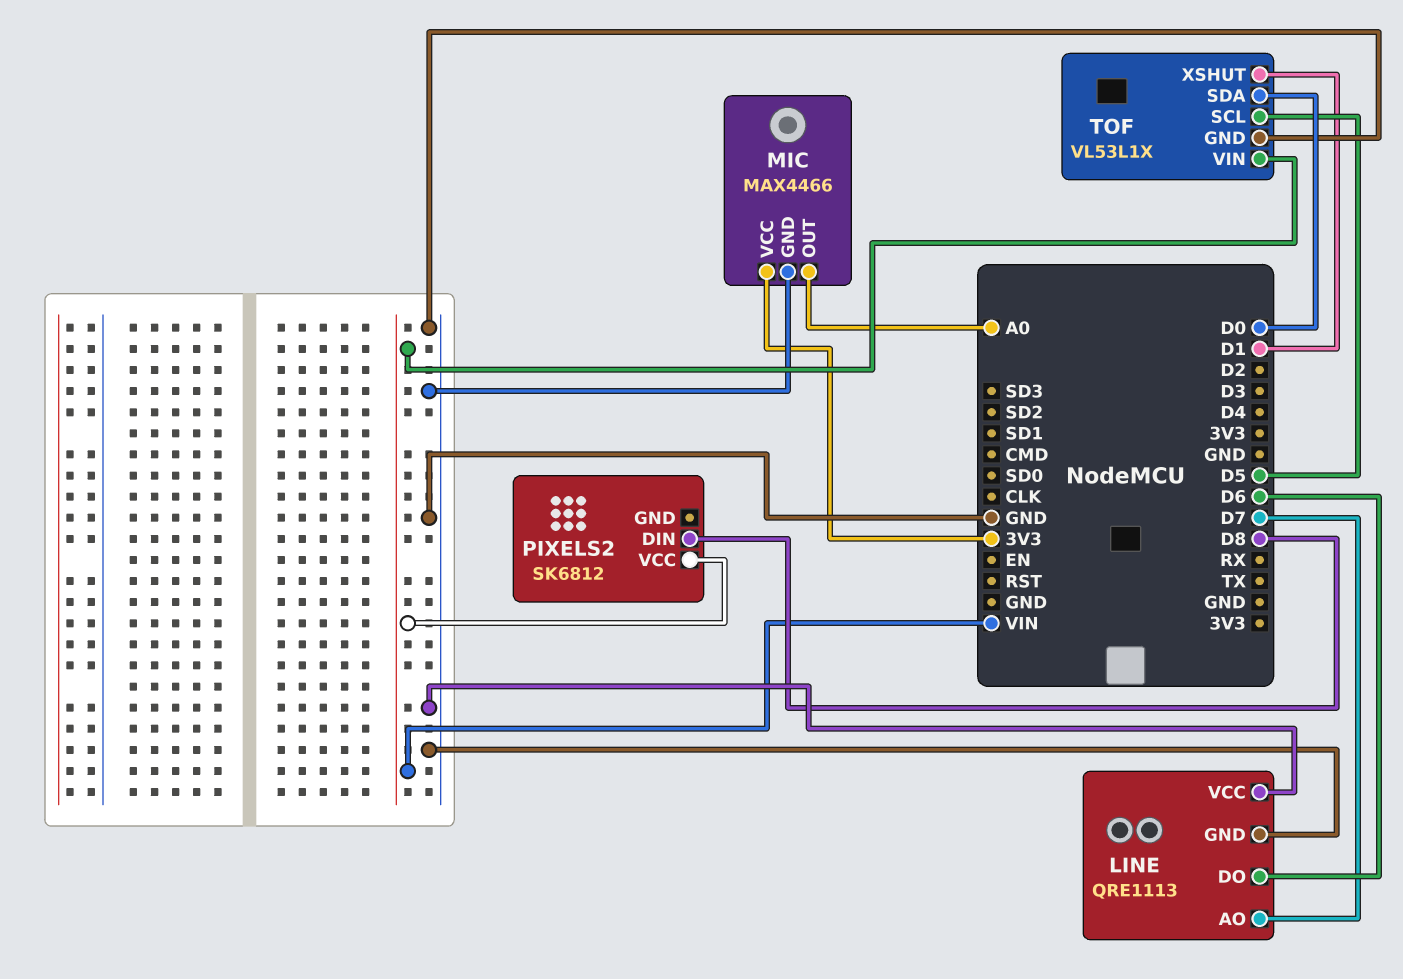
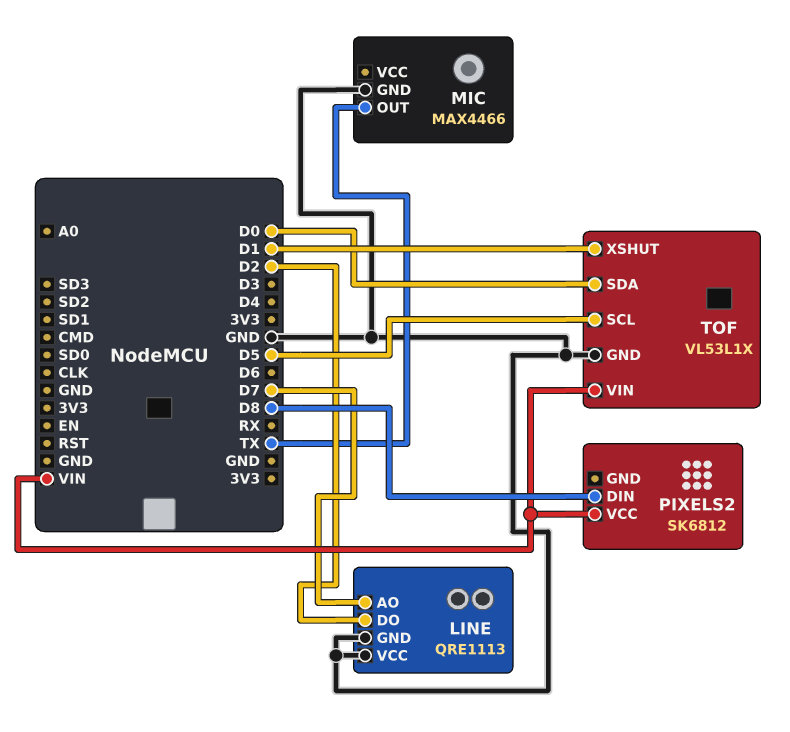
LINE pin DO: D6 -> D2
MIC pin OUT: A0 -> TX
MIC pin VCC: 3V3 -> none

